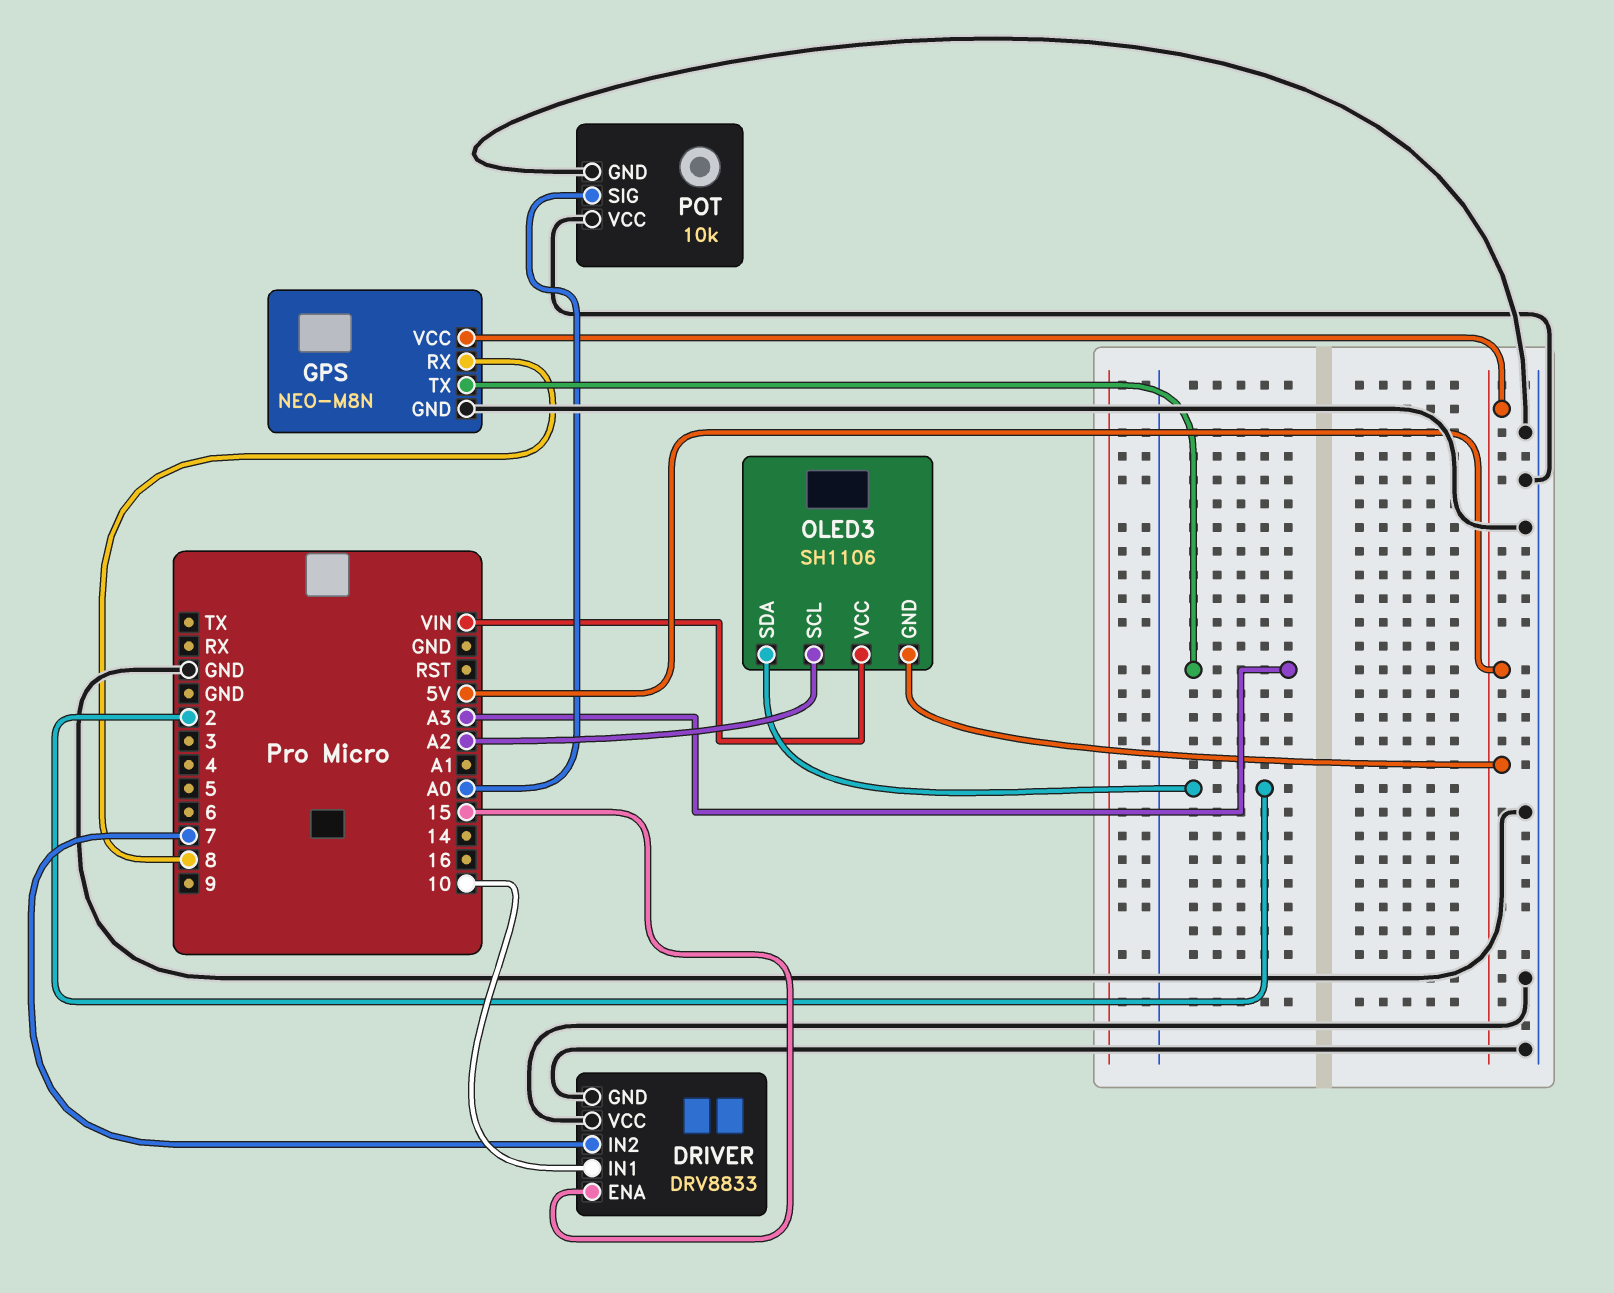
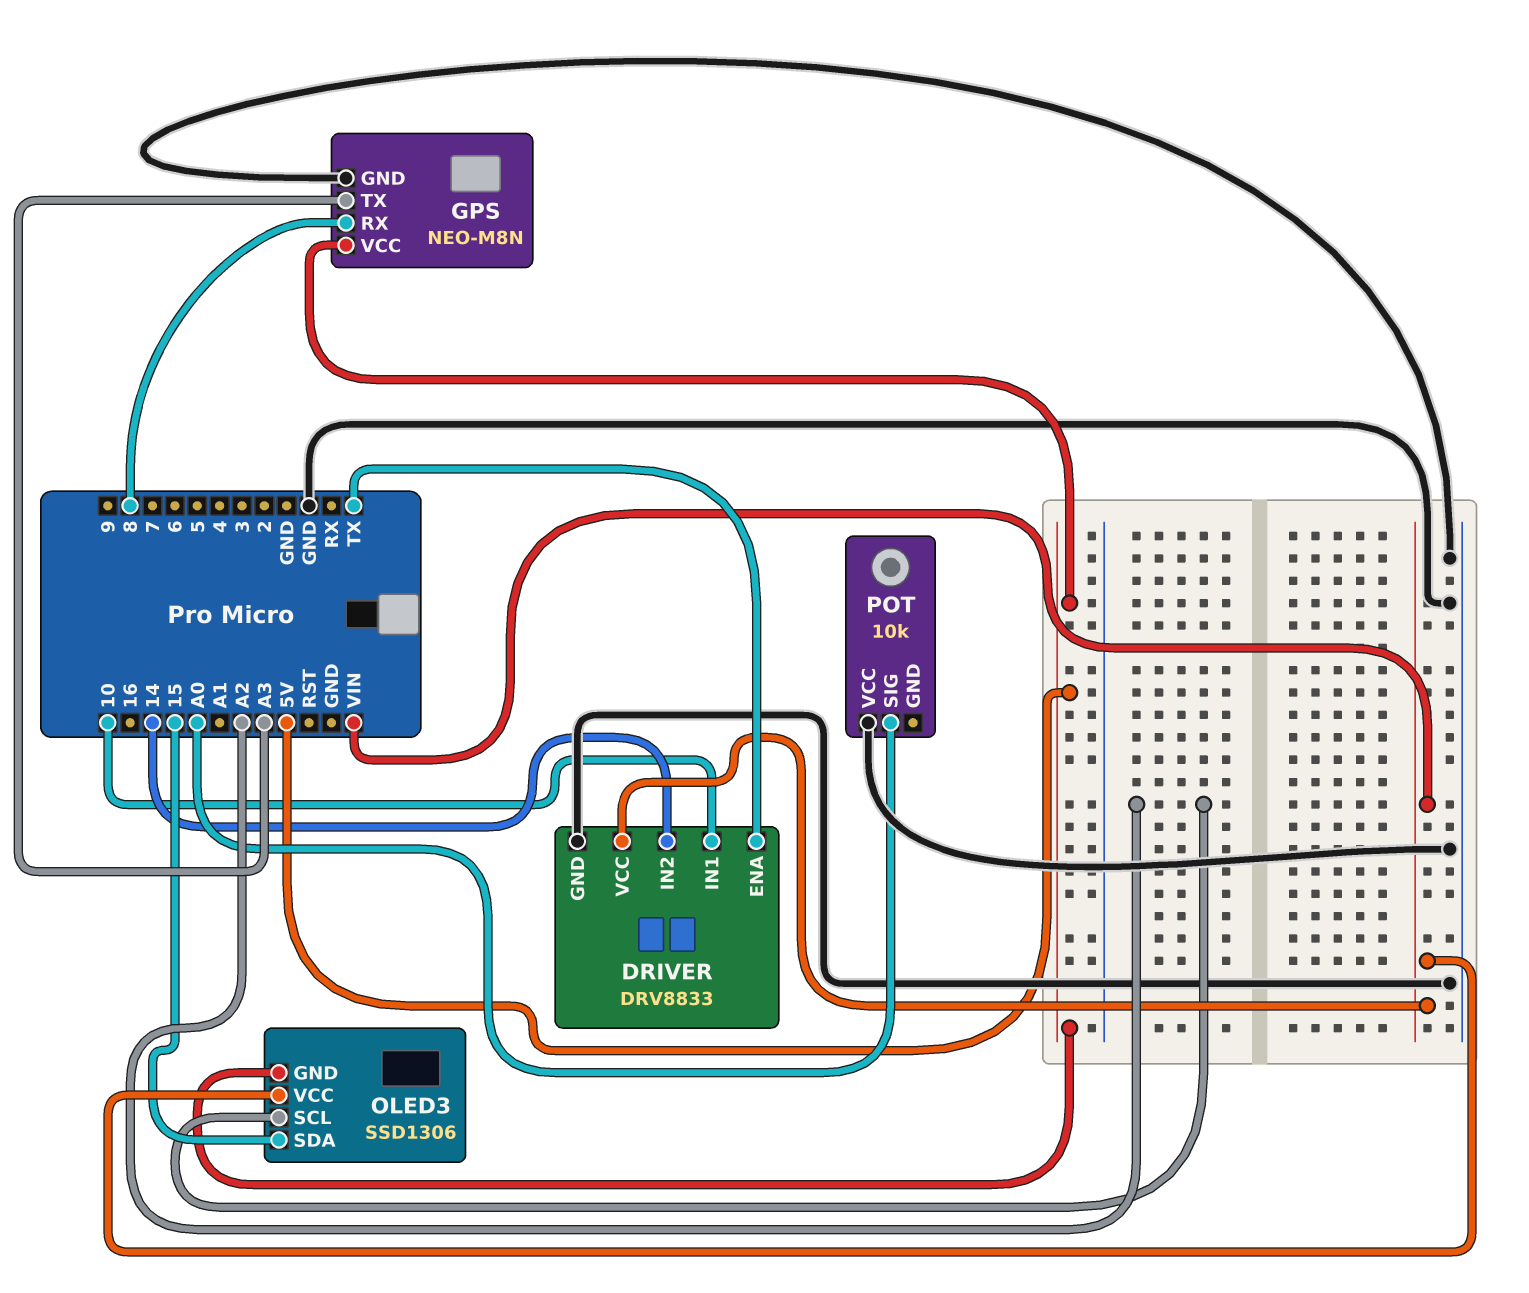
DRIVER pin ENA: 15 -> TX
DRIVER pin IN2: 7 -> 14
DRIVER pin VCC: GND -> VIN
OLED3: SH1106 -> SSD1306
OLED3 pin SDA: 2 -> 15
POT pin GND: GND -> none

